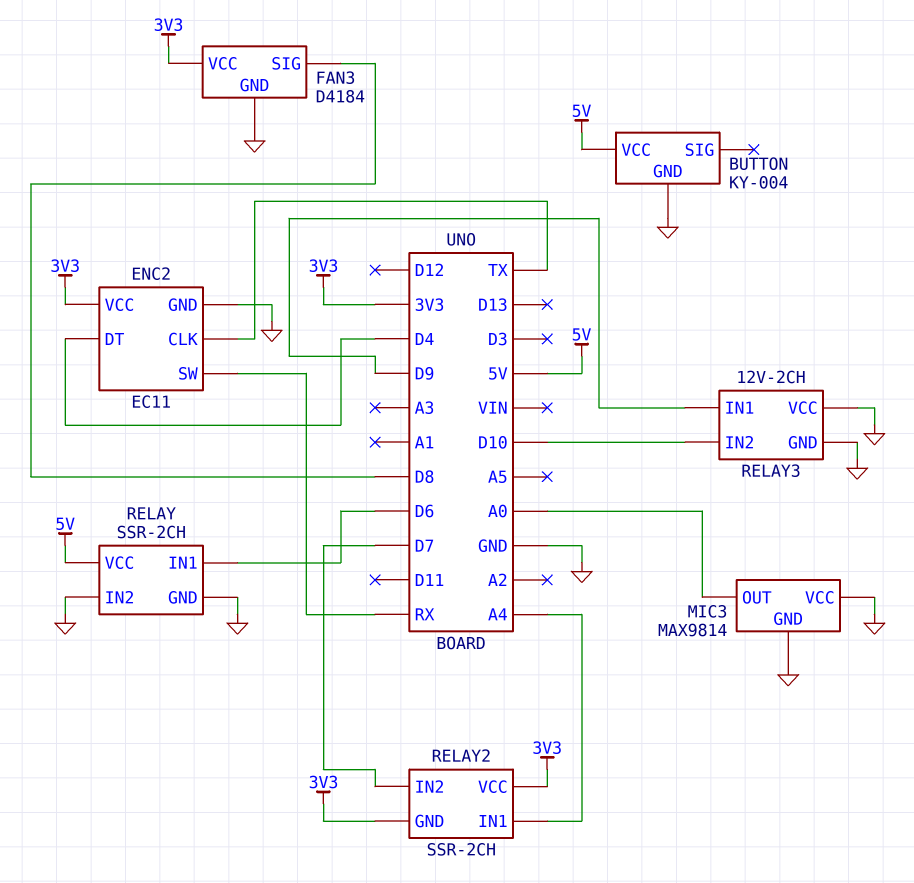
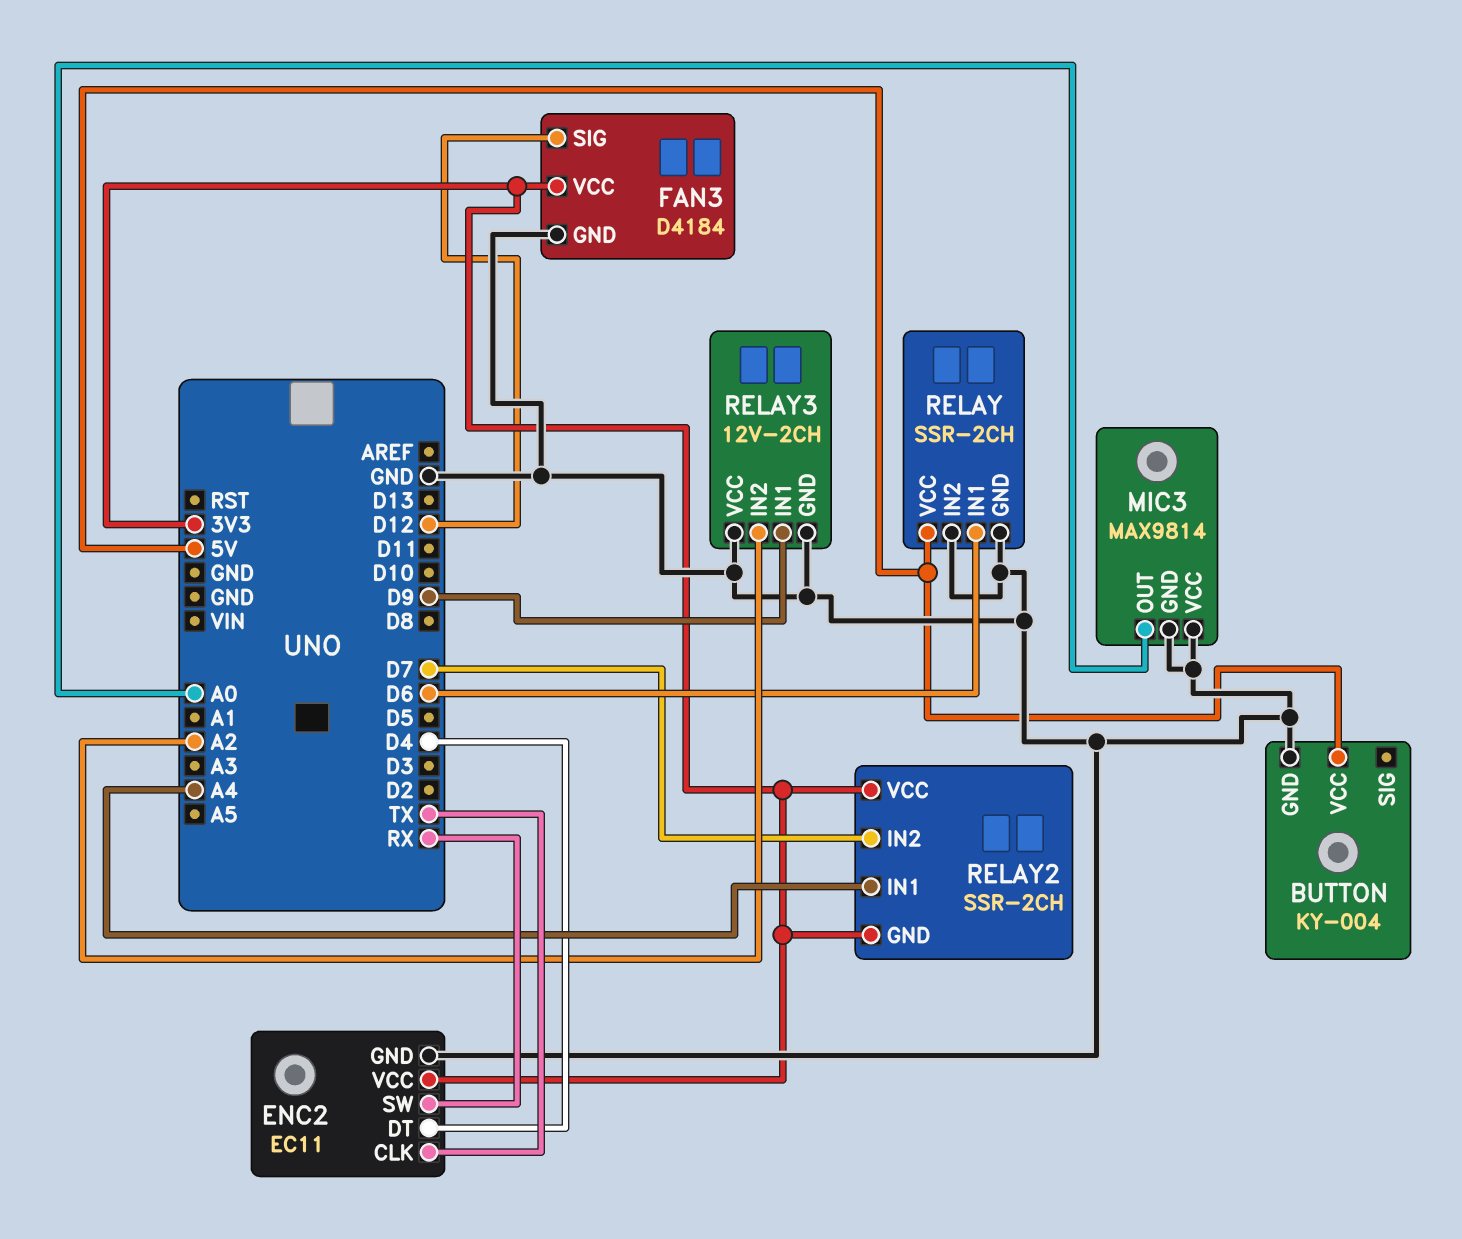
FAN3 pin SIG: D8 -> D12
RELAY3 pin IN2: D10 -> A2

